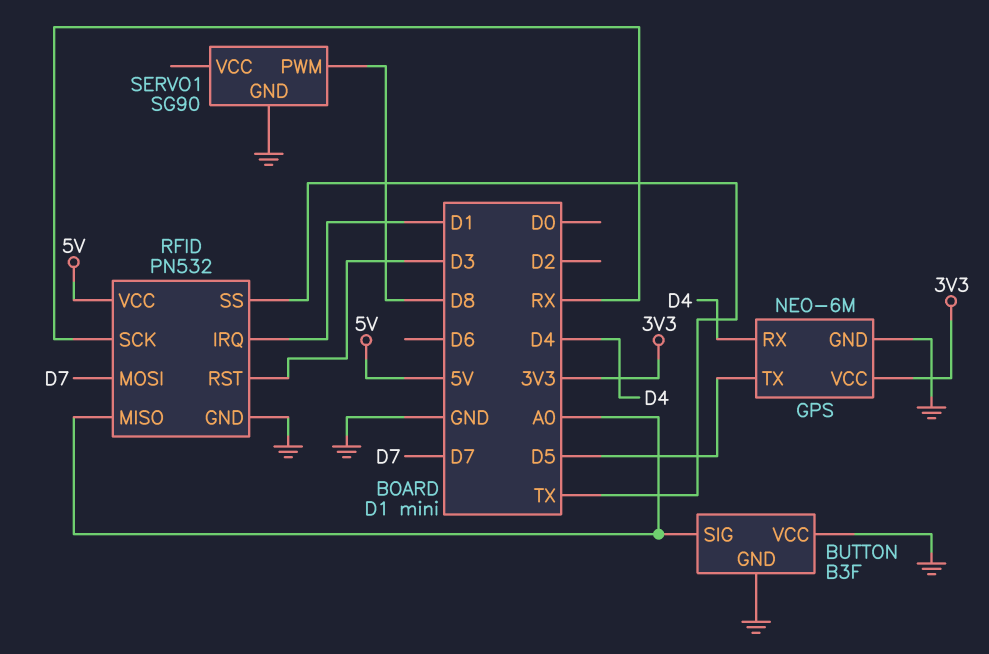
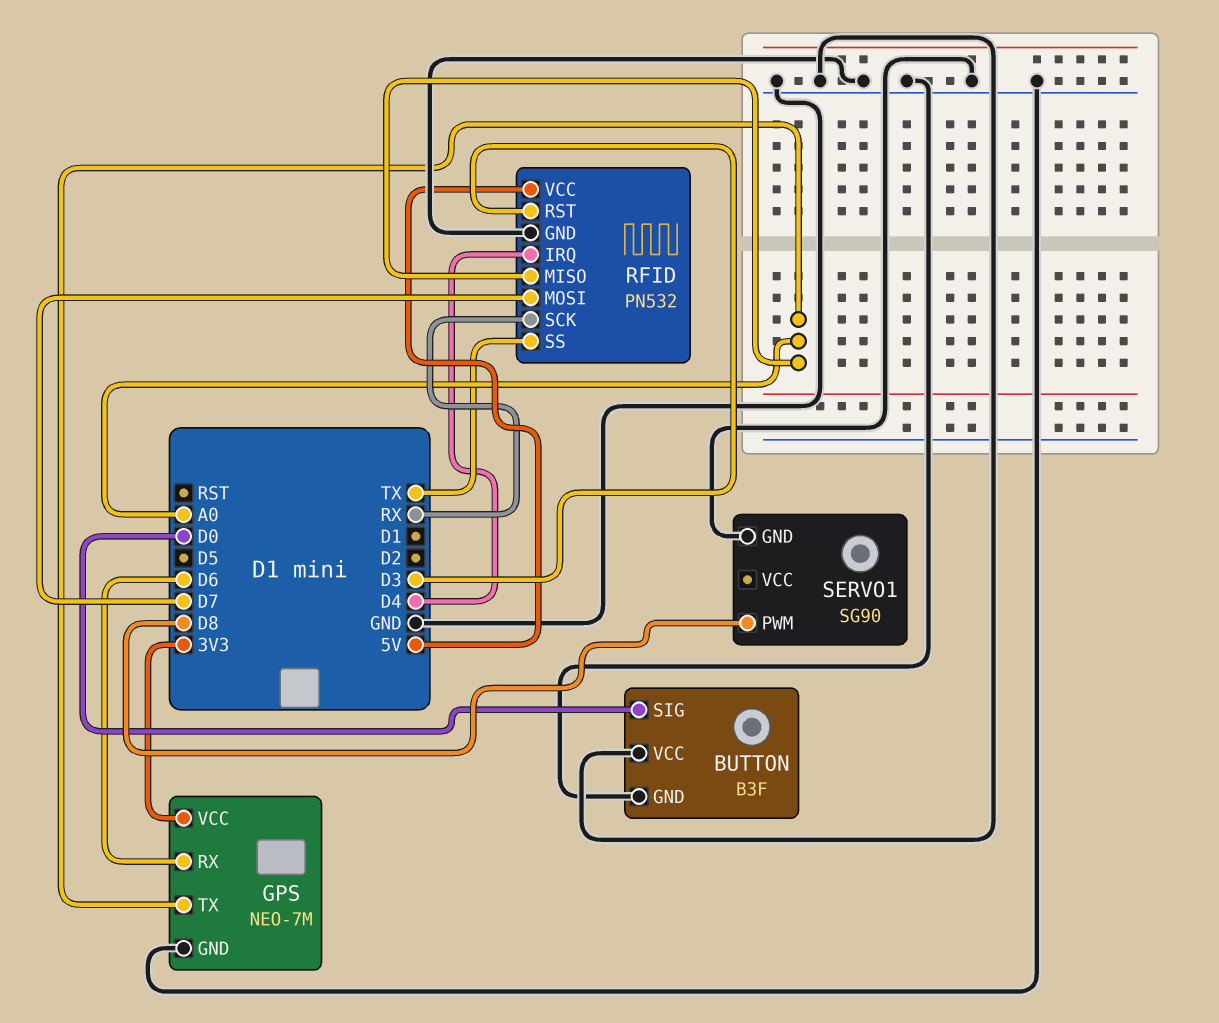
BUTTON pin SIG: A0 -> D0
GPS: NEO-6M -> NEO-7M
GPS pin RX: D4 -> D6
GPS pin TX: D5 -> A0
RFID pin IRQ: D1 -> D4

